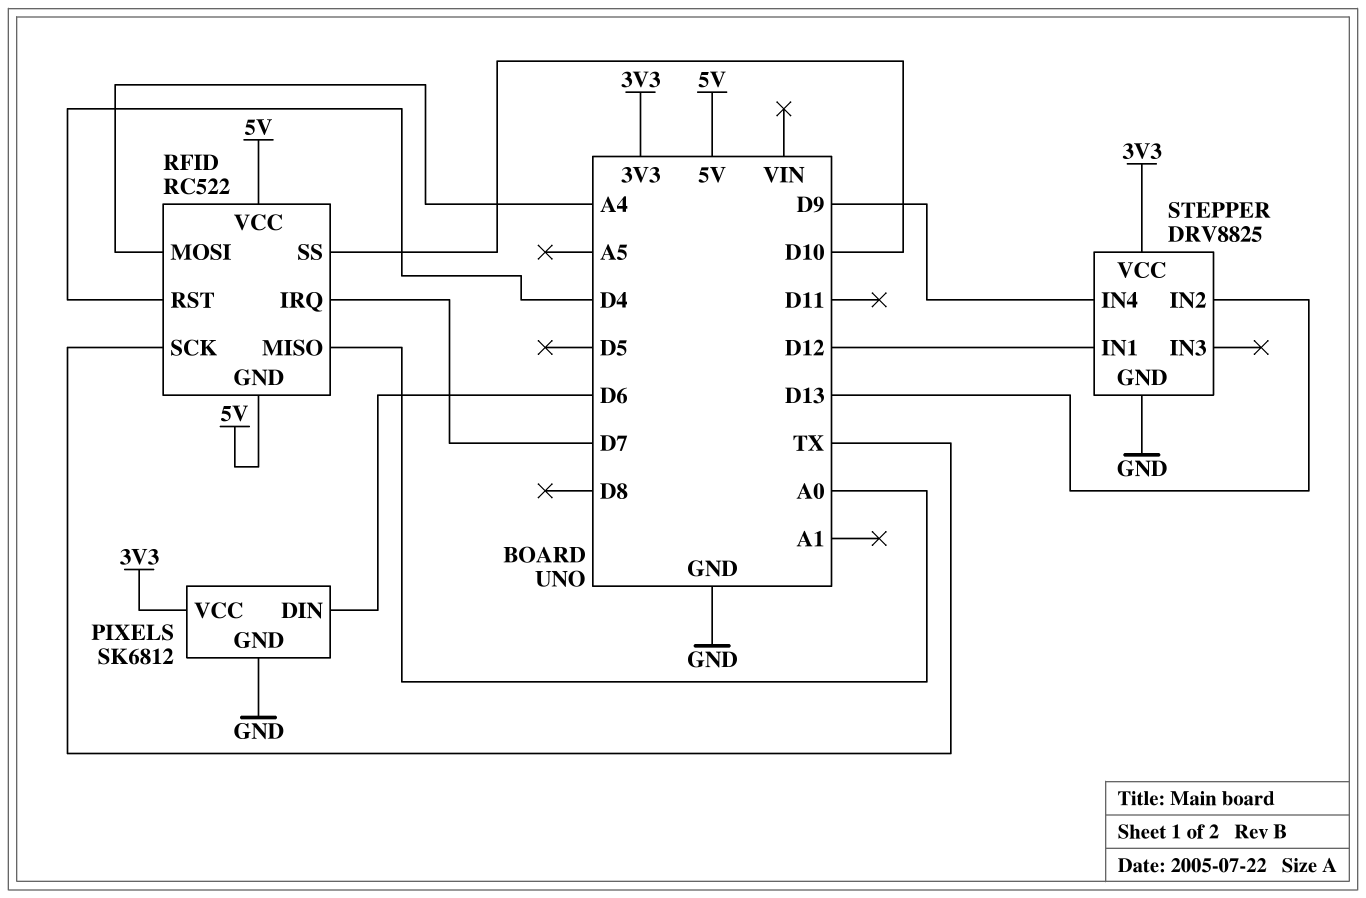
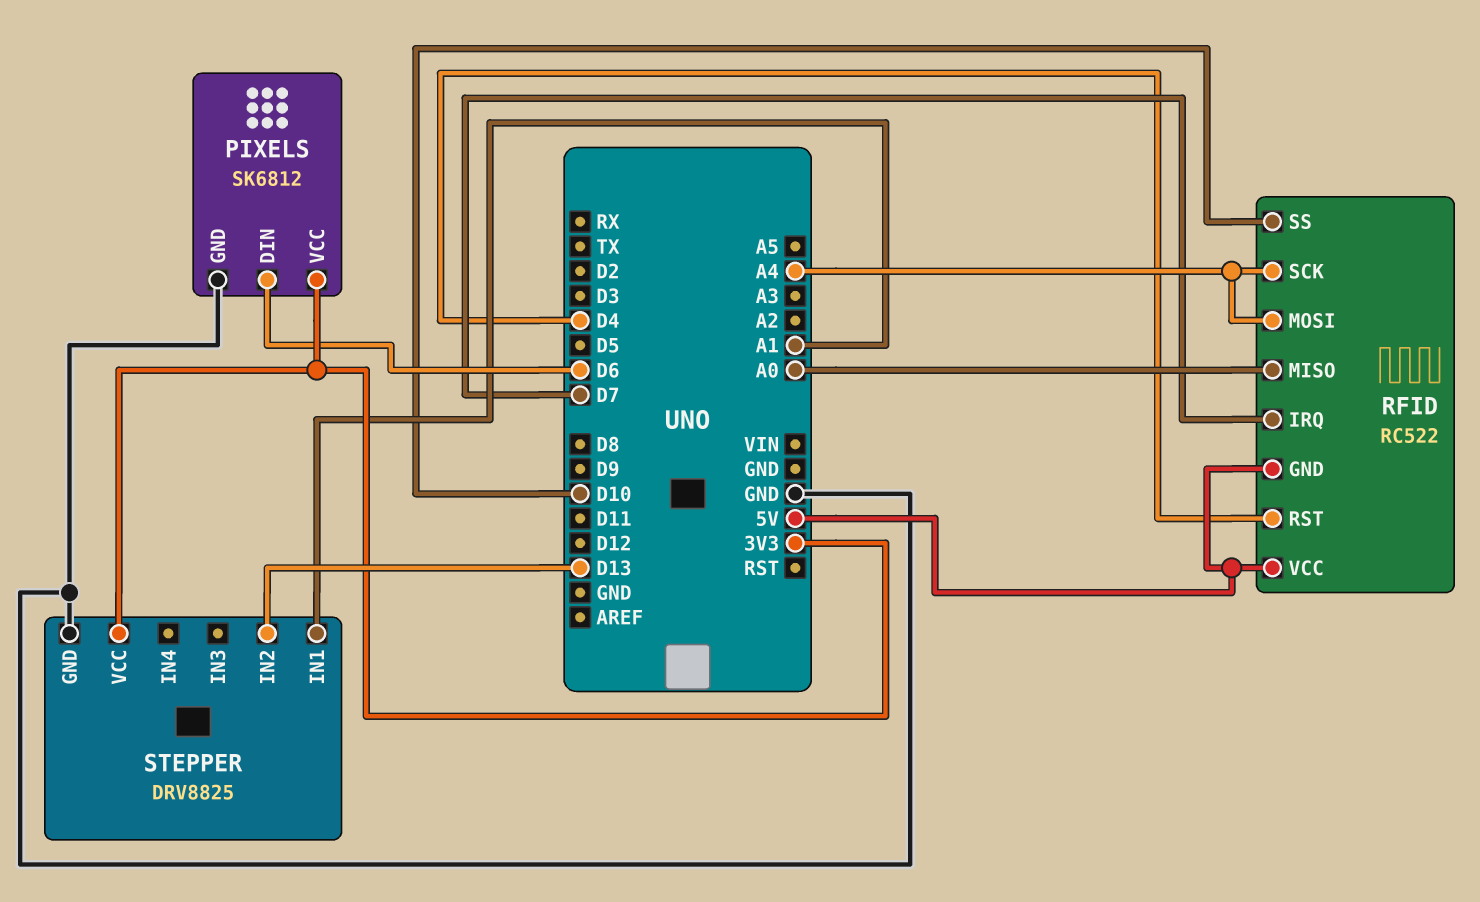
RFID pin SCK: TX -> A4
STEPPER pin IN1: D12 -> A1
STEPPER pin IN4: D9 -> none

